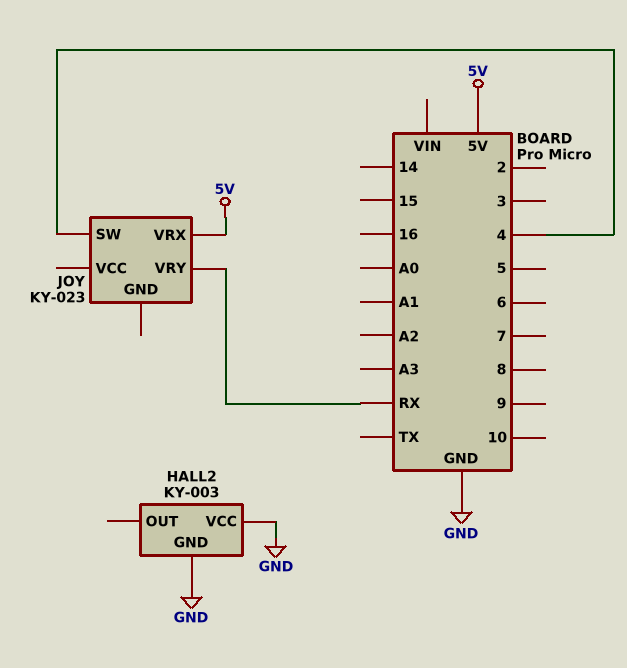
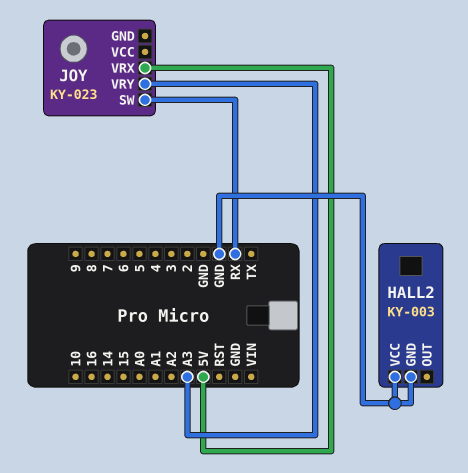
JOY pin SW: 4 -> RX
JOY pin VRY: RX -> A3

